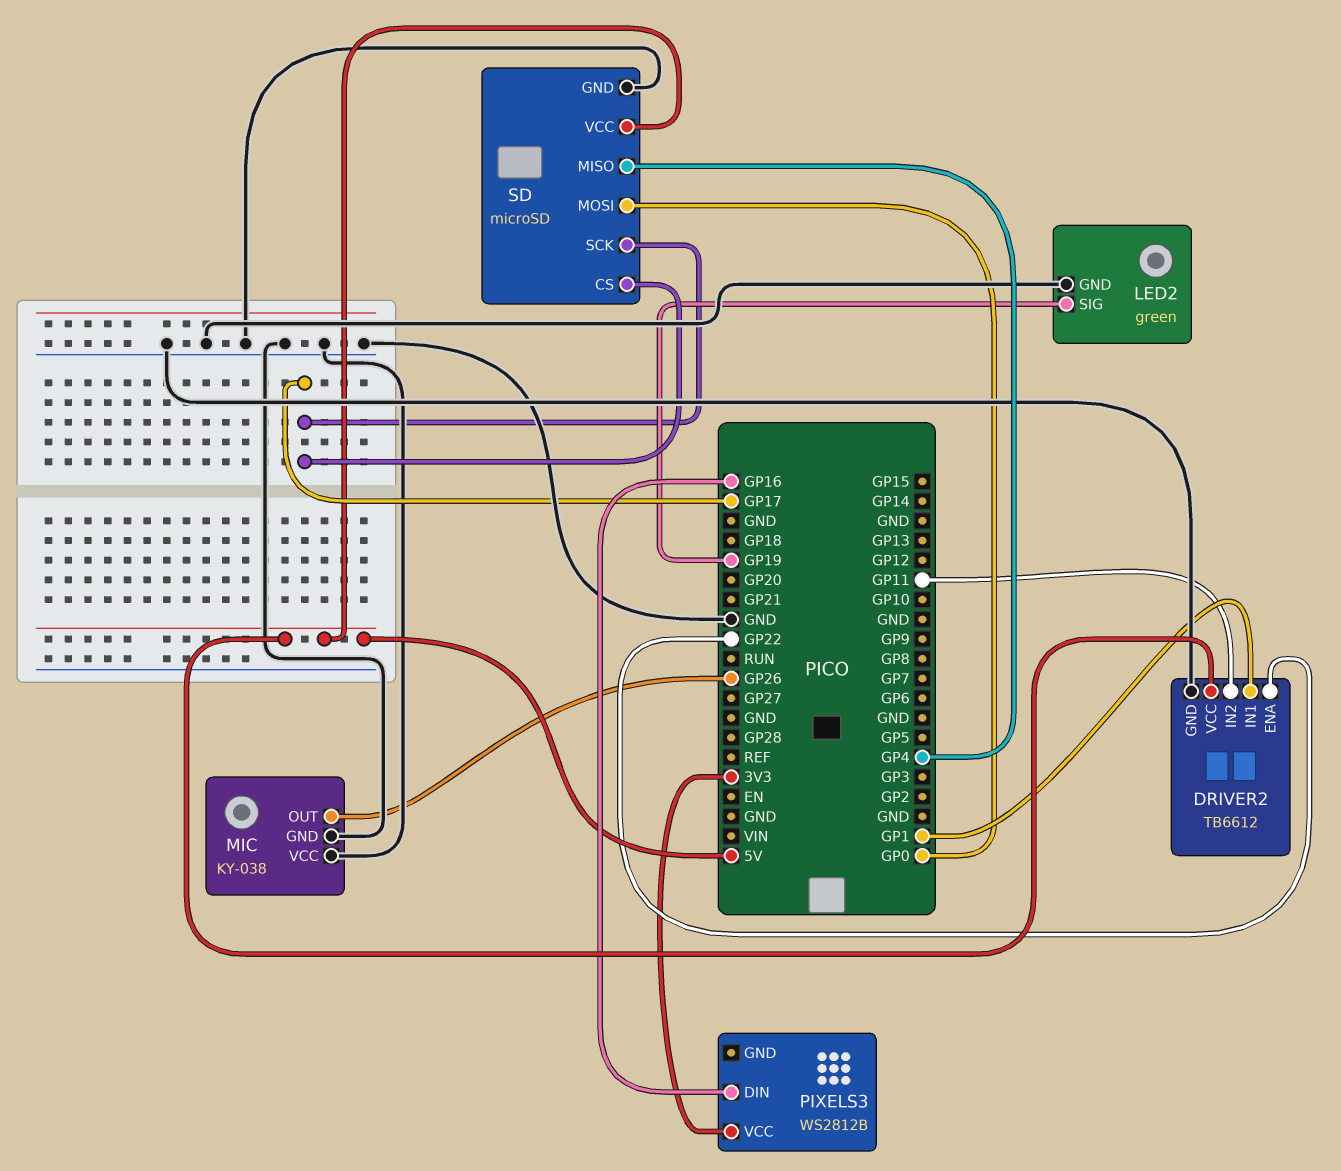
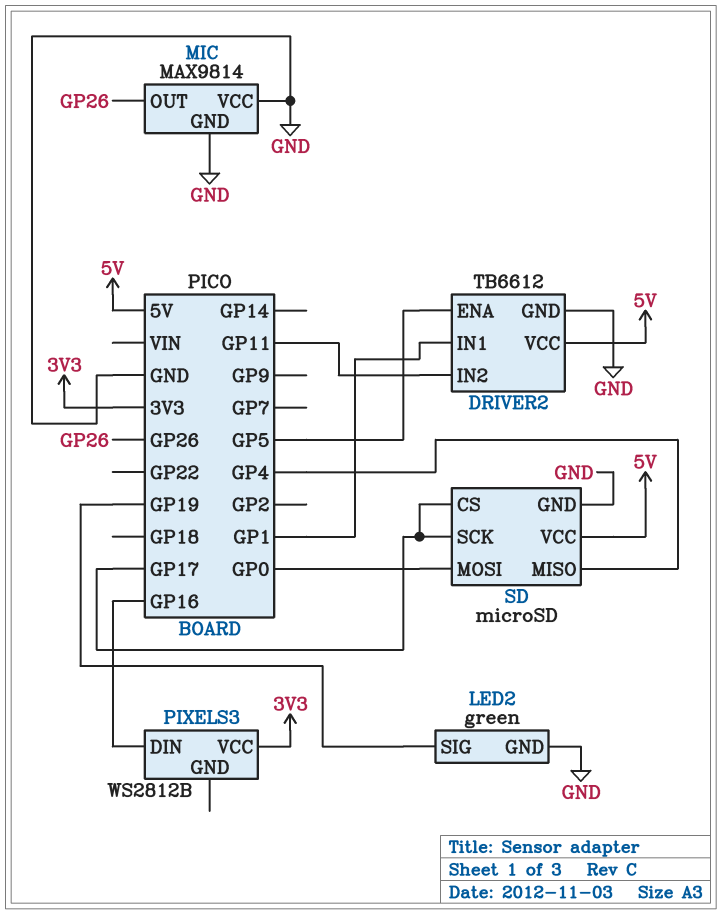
DRIVER2 pin ENA: GP22 -> GP5
MIC: KY-038 -> MAX9814

